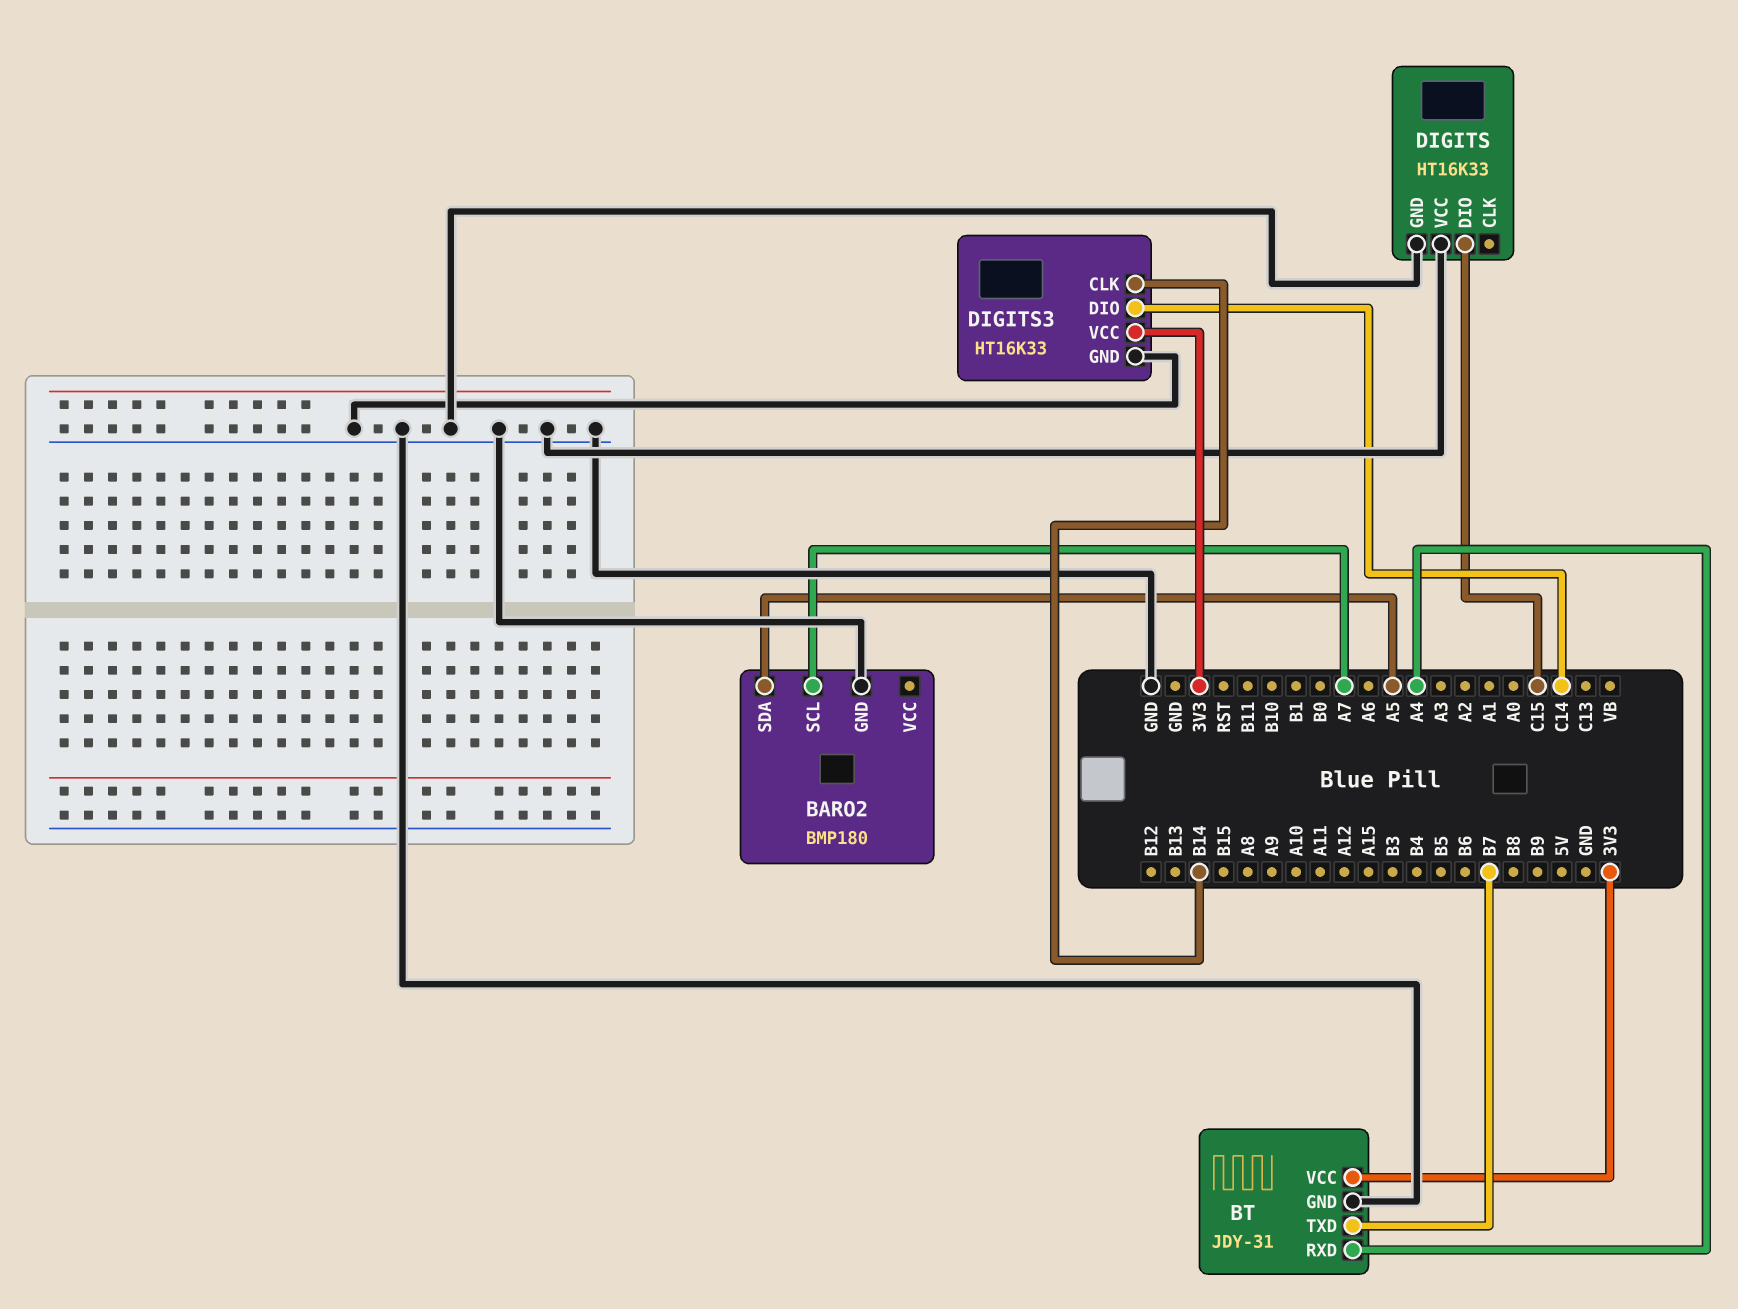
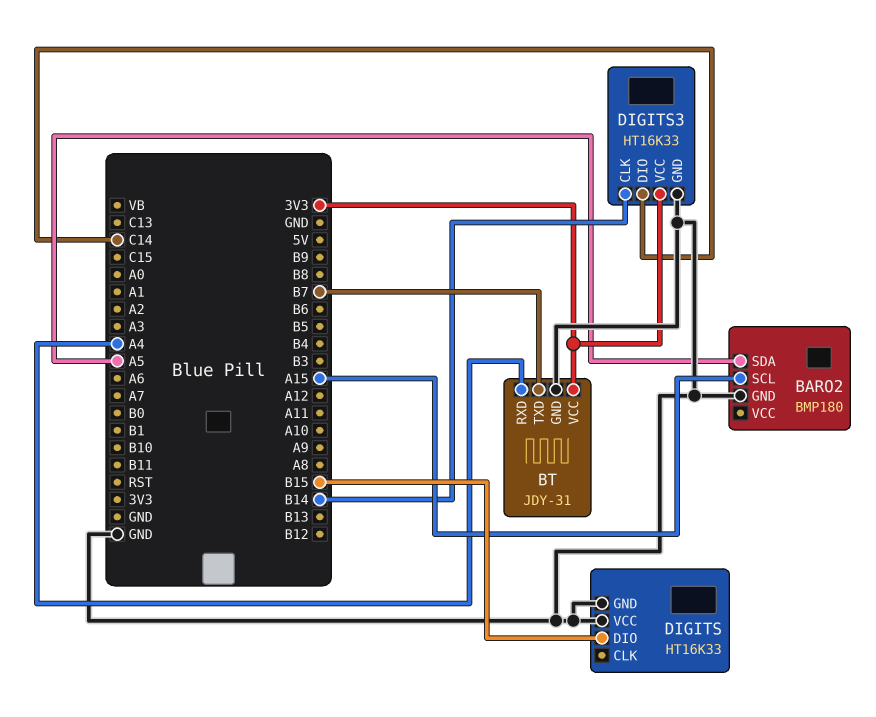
BARO2 pin SCL: A7 -> A15
DIGITS pin DIO: C15 -> B15

